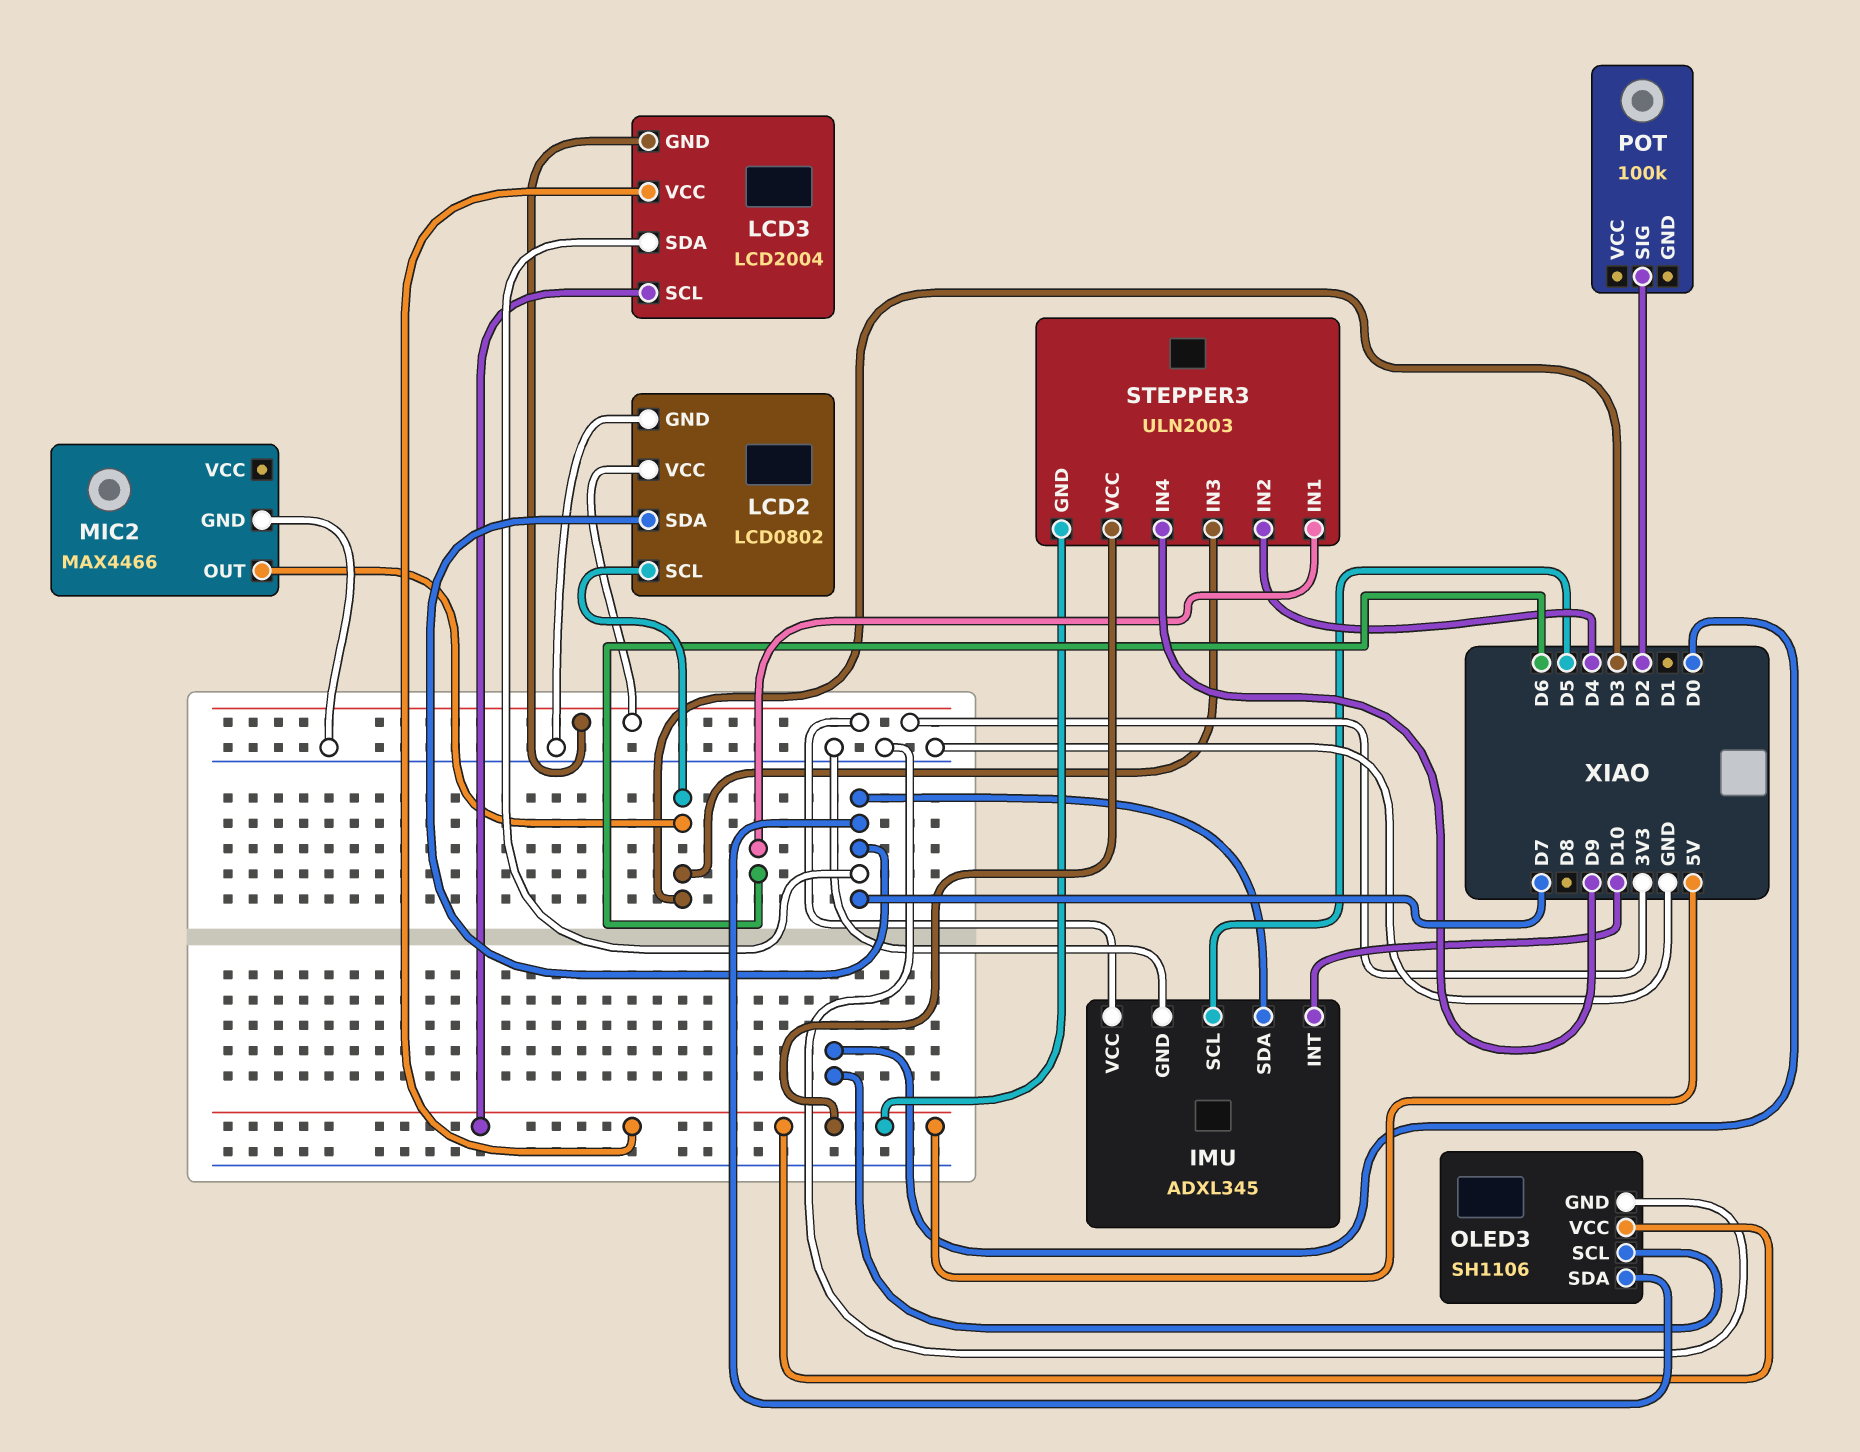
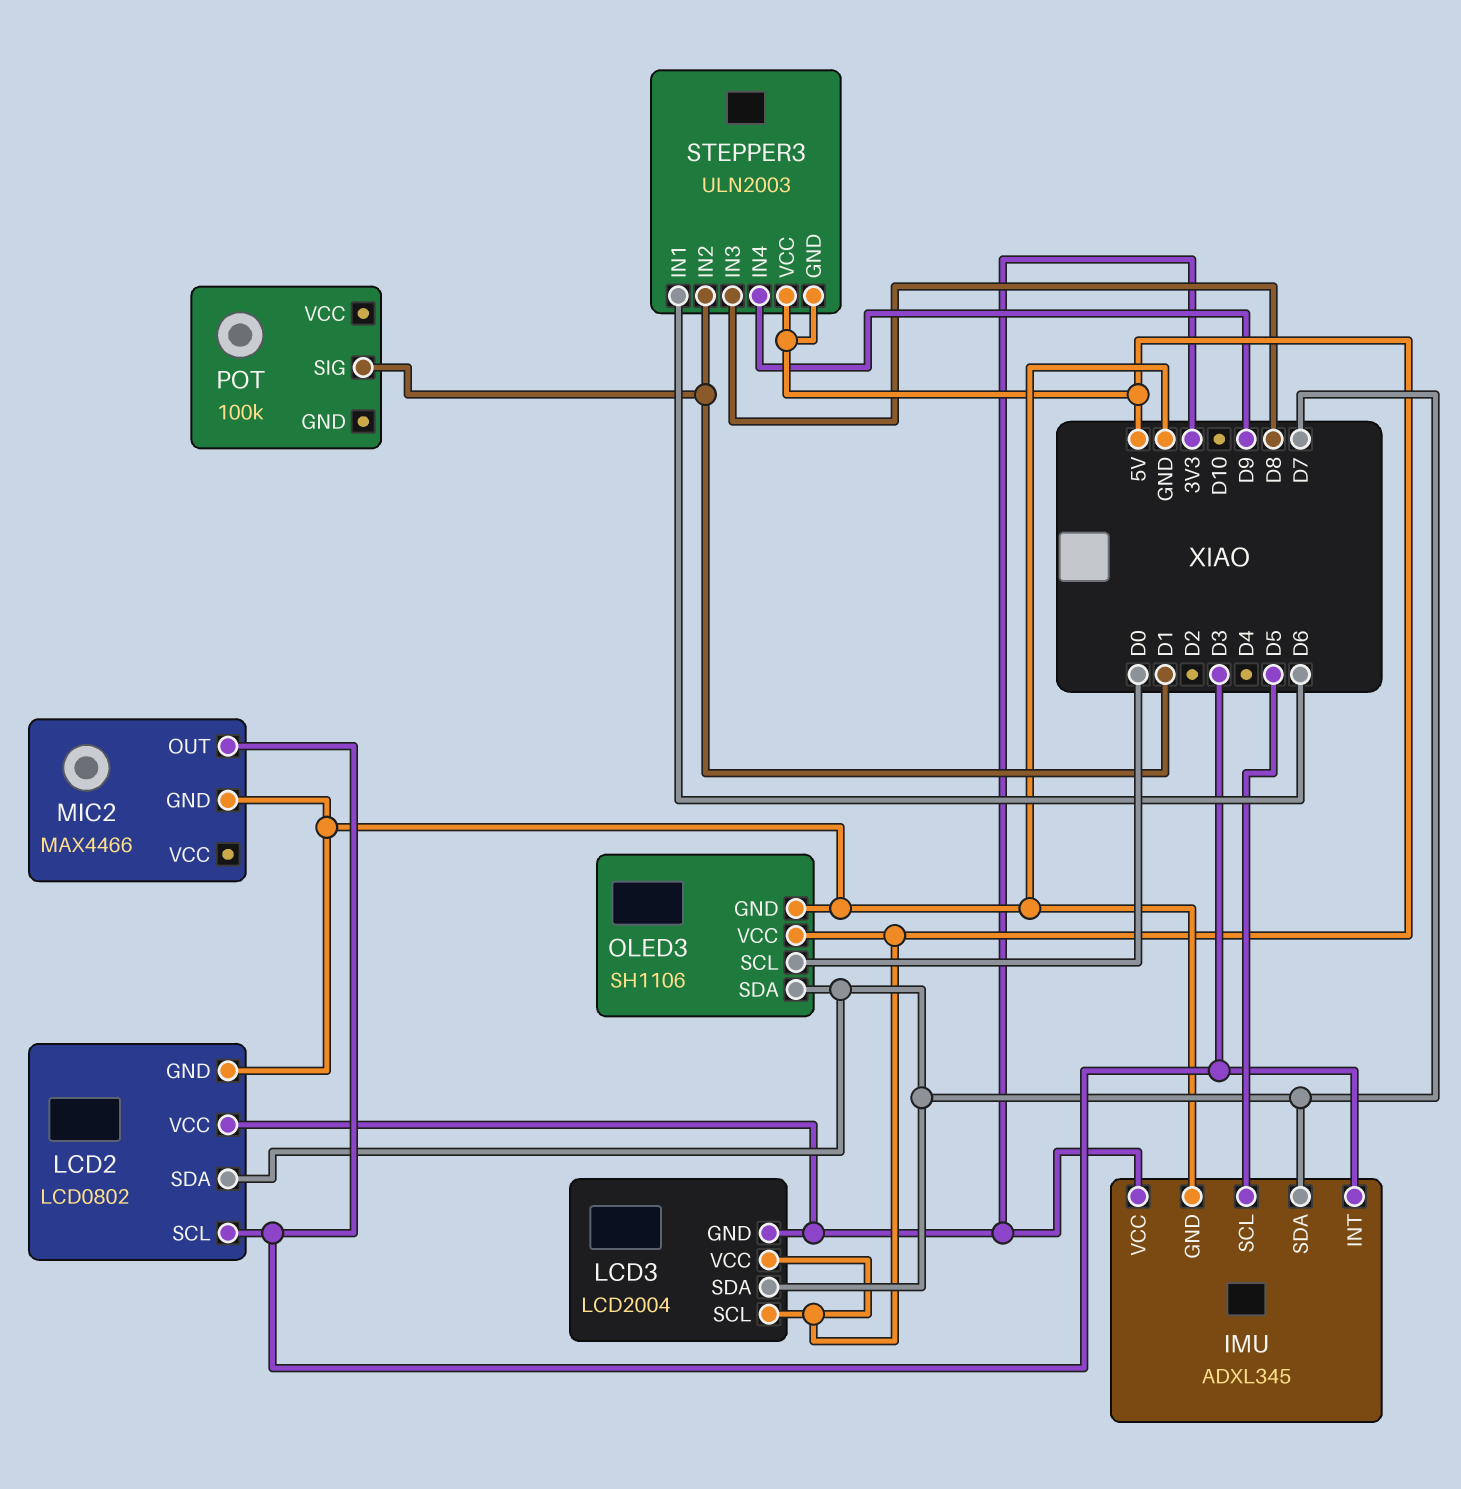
IMU pin INT: D10 -> D3
POT pin SIG: D2 -> D1
STEPPER3 pin IN2: D4 -> D1
STEPPER3 pin IN3: D3 -> D8

